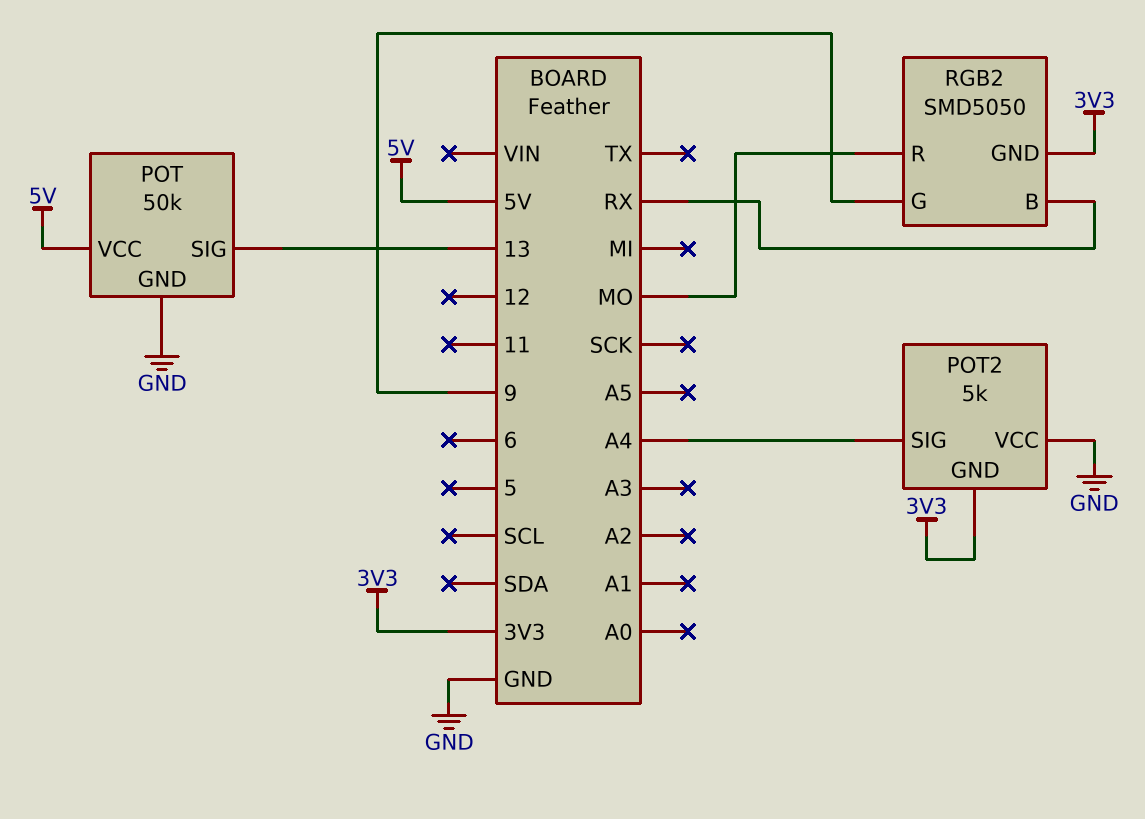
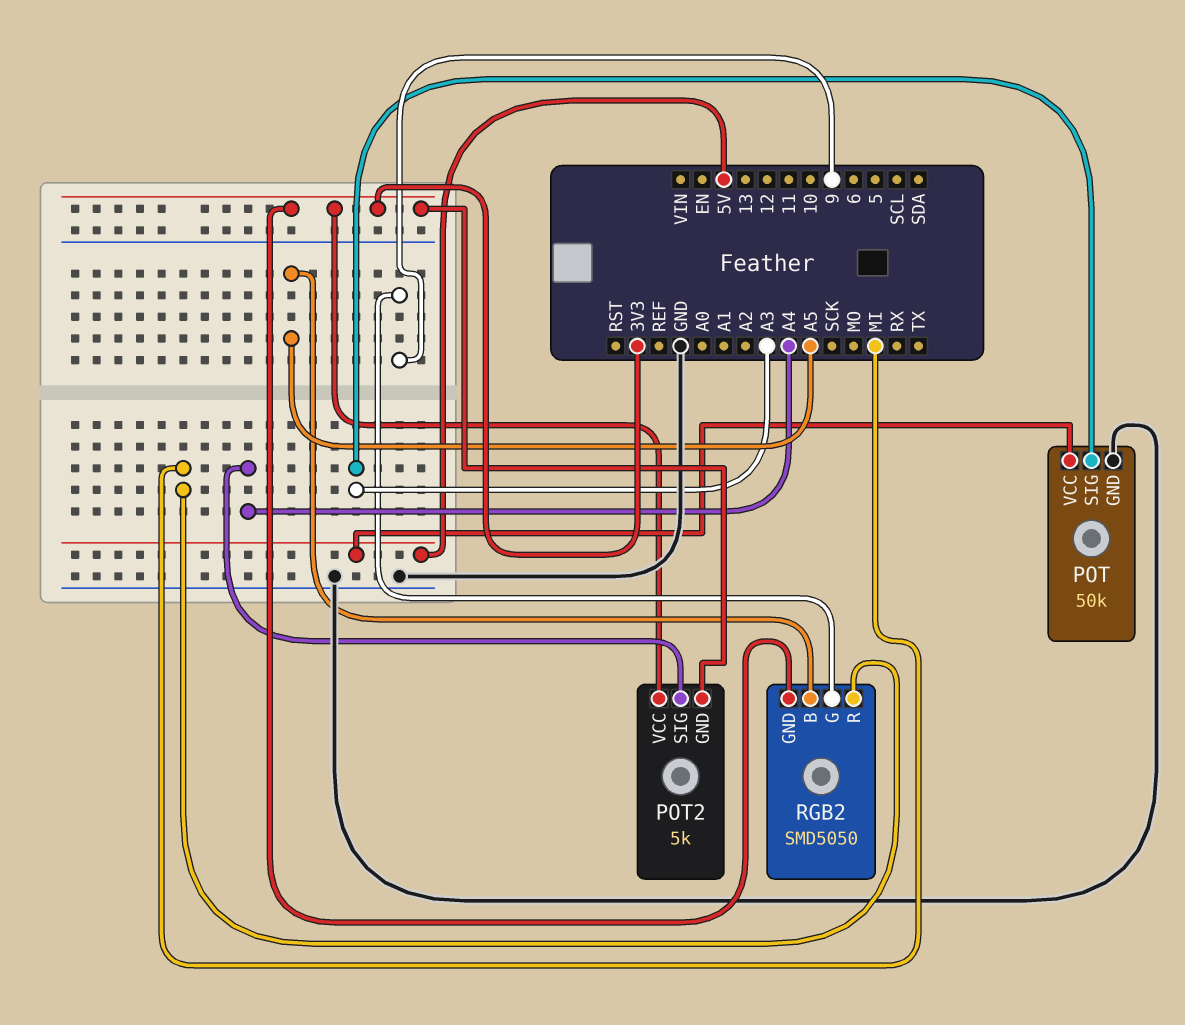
POT pin SIG: 13 -> A3
POT2 pin VCC: GND -> 3V3
RGB2 pin B: RX -> A5
RGB2 pin R: MO -> MI

